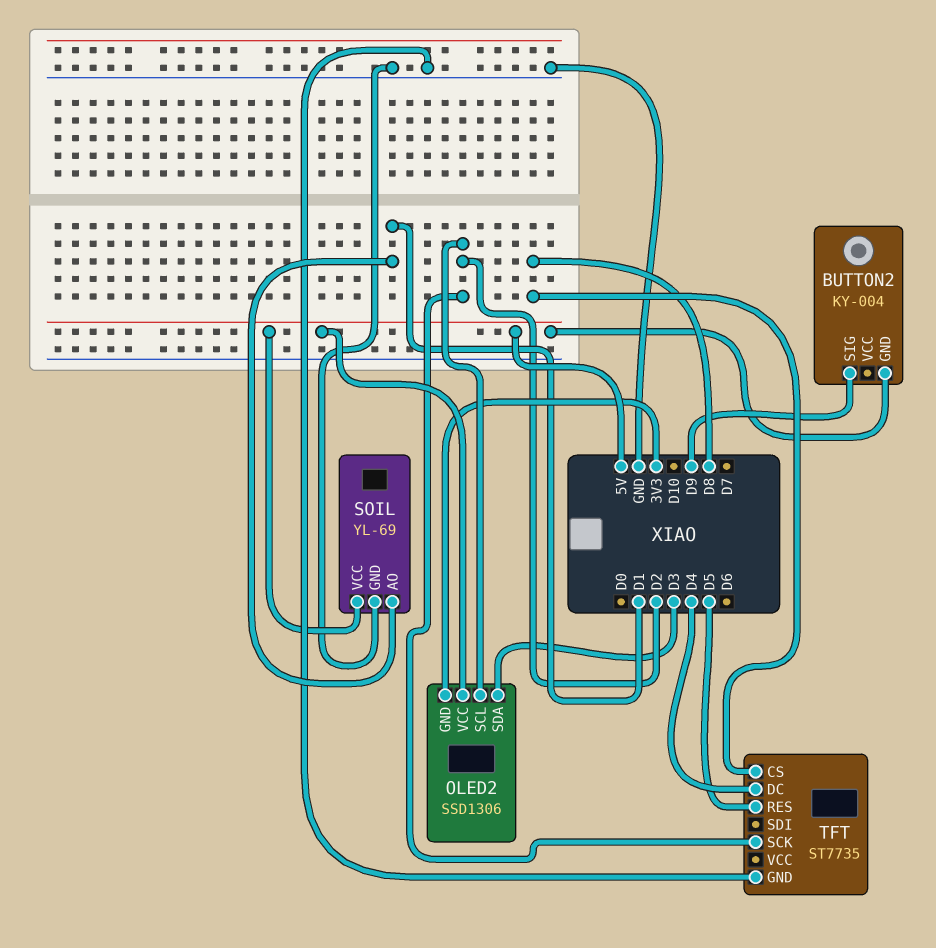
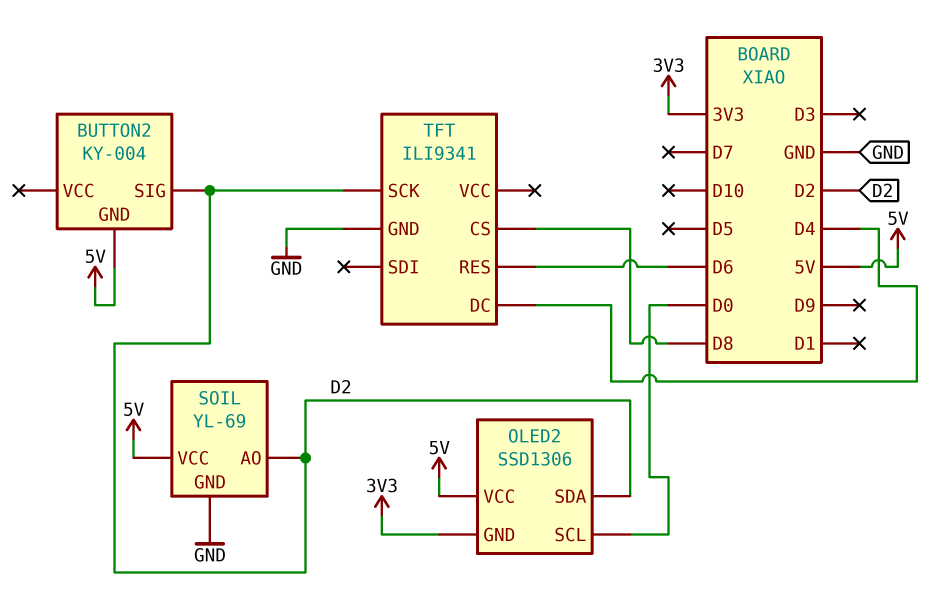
BUTTON2 pin SIG: D9 -> D2
OLED2 pin SCL: D2 -> D0
OLED2 pin SDA: D3 -> D2
SOIL pin AO: D1 -> D2
TFT: ST7735 -> ILI9341
TFT pin RES: D5 -> D6

